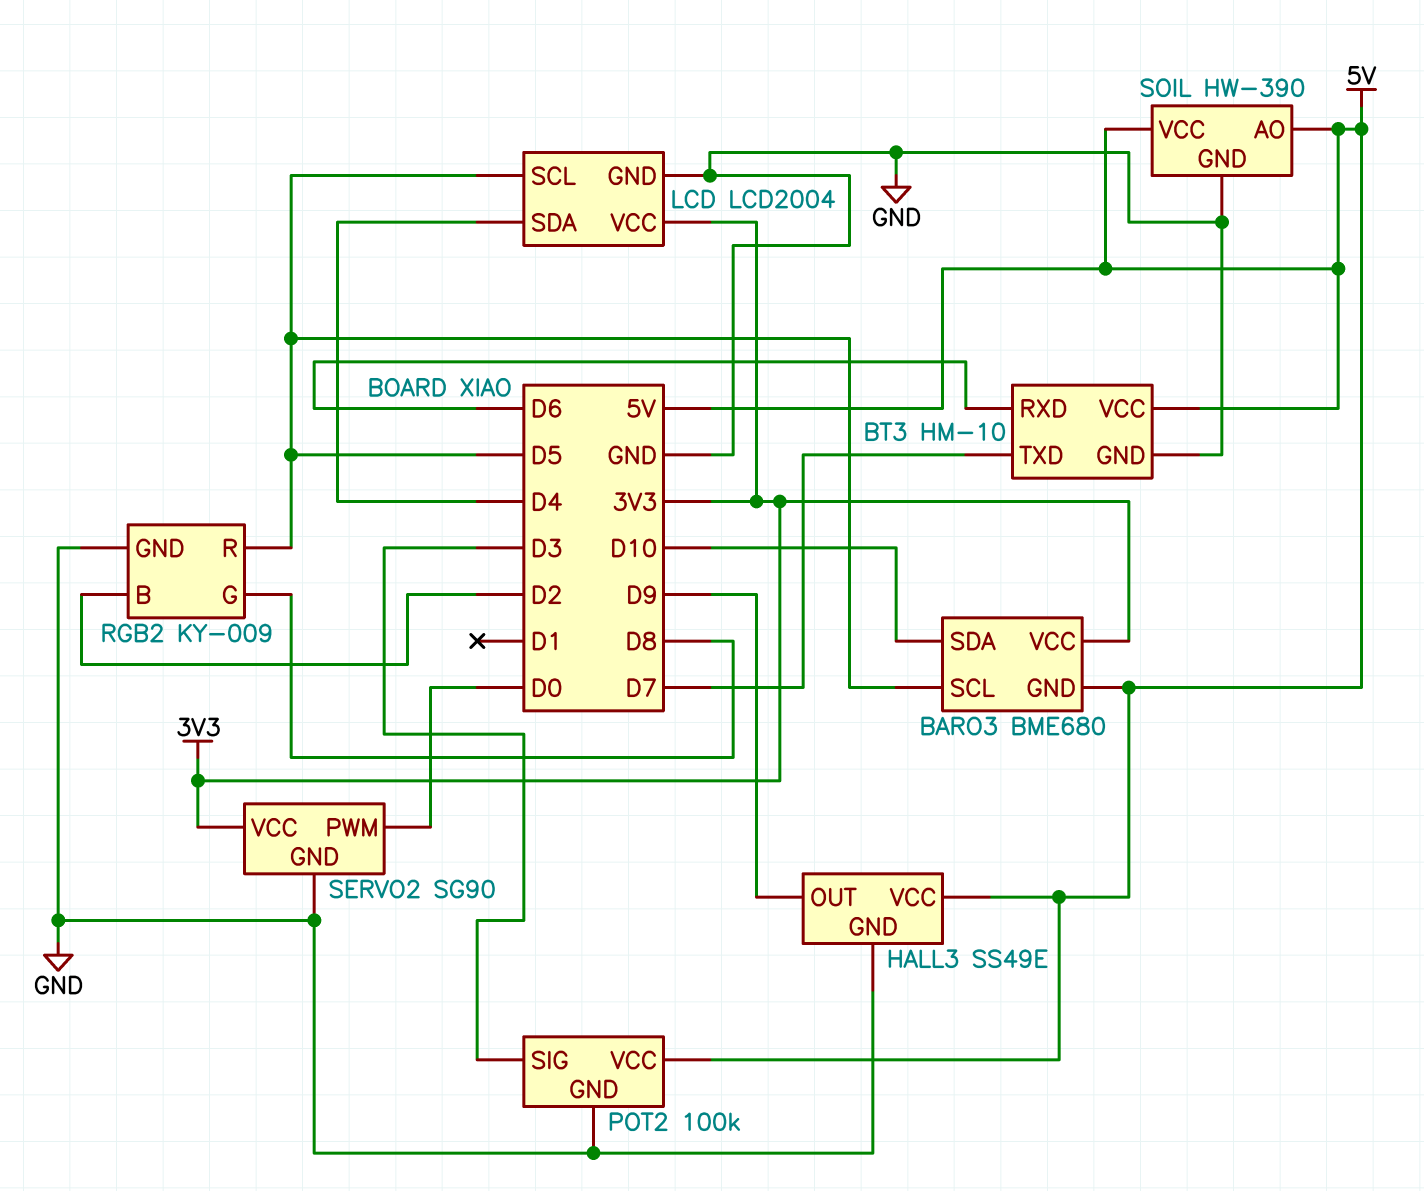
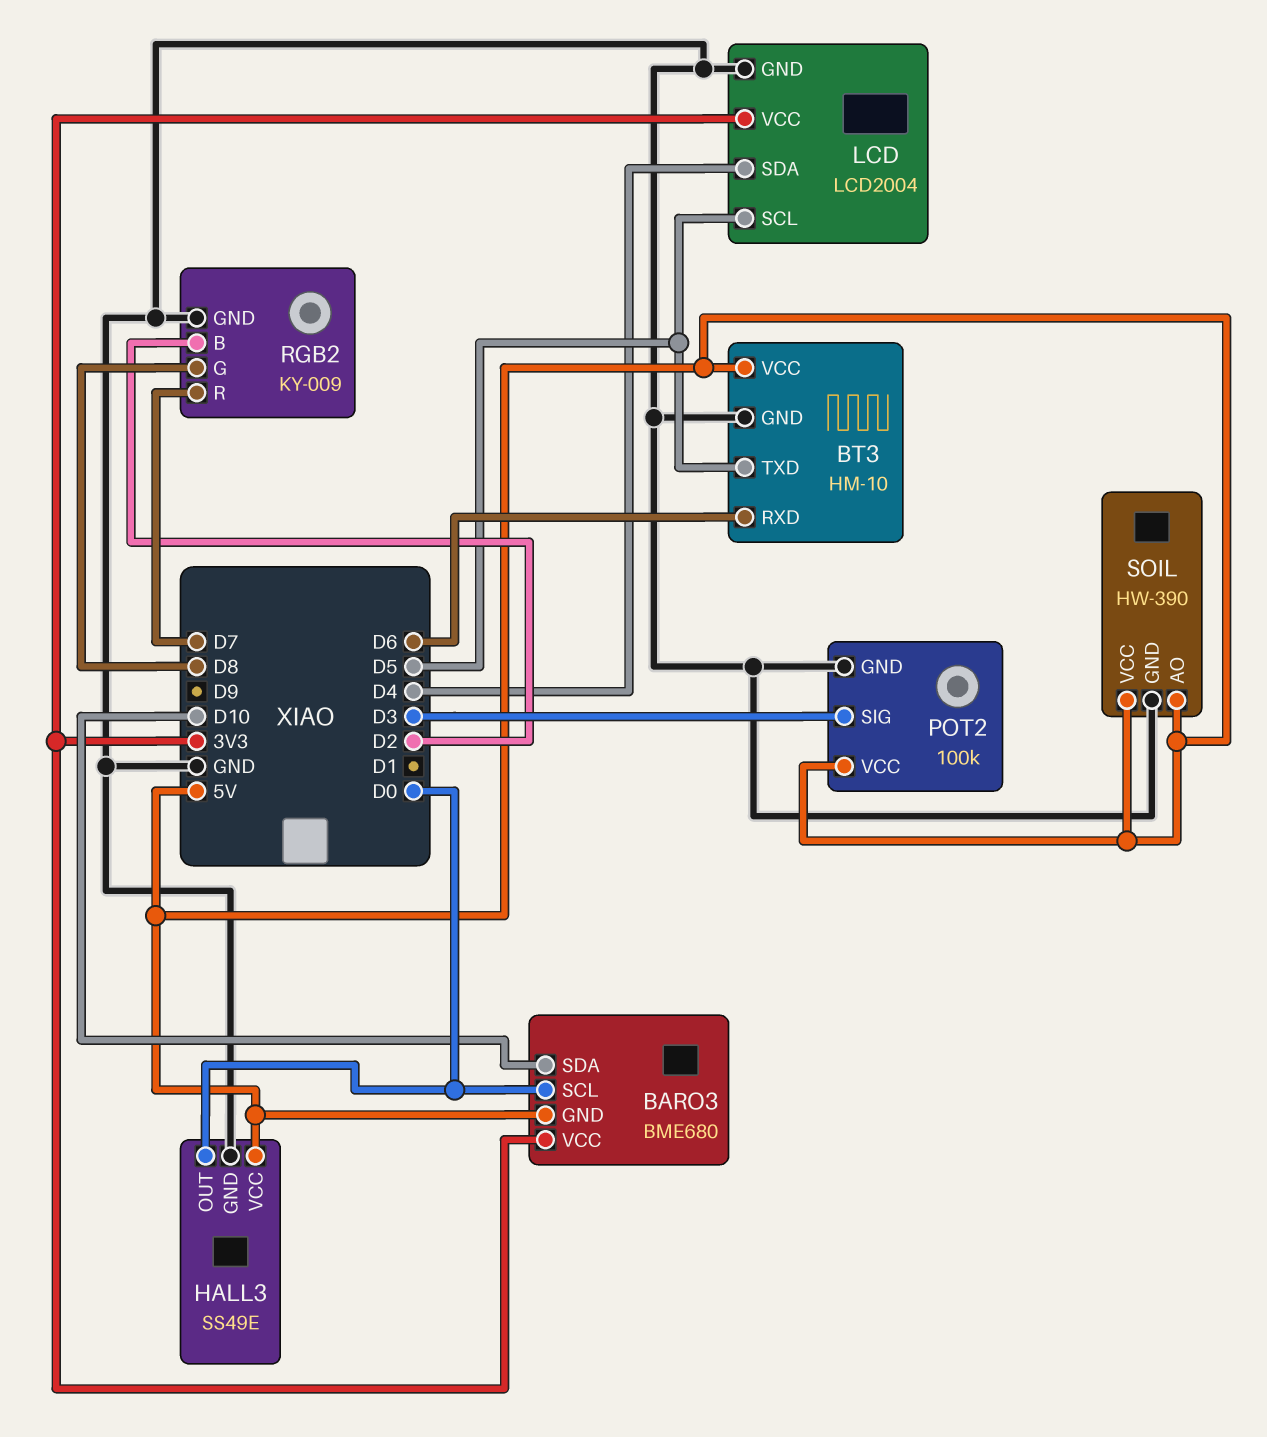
BARO3 pin SCL: D5 -> D0
BT3 pin TXD: D7 -> D5
HALL3 pin OUT: D9 -> D0
RGB2 pin R: D5 -> D7
SERVO2: SG90 -> none
SERVO2 pin GND: GND -> none
SERVO2 pin PWM: D0 -> none
SERVO2 pin VCC: 3V3 -> none

